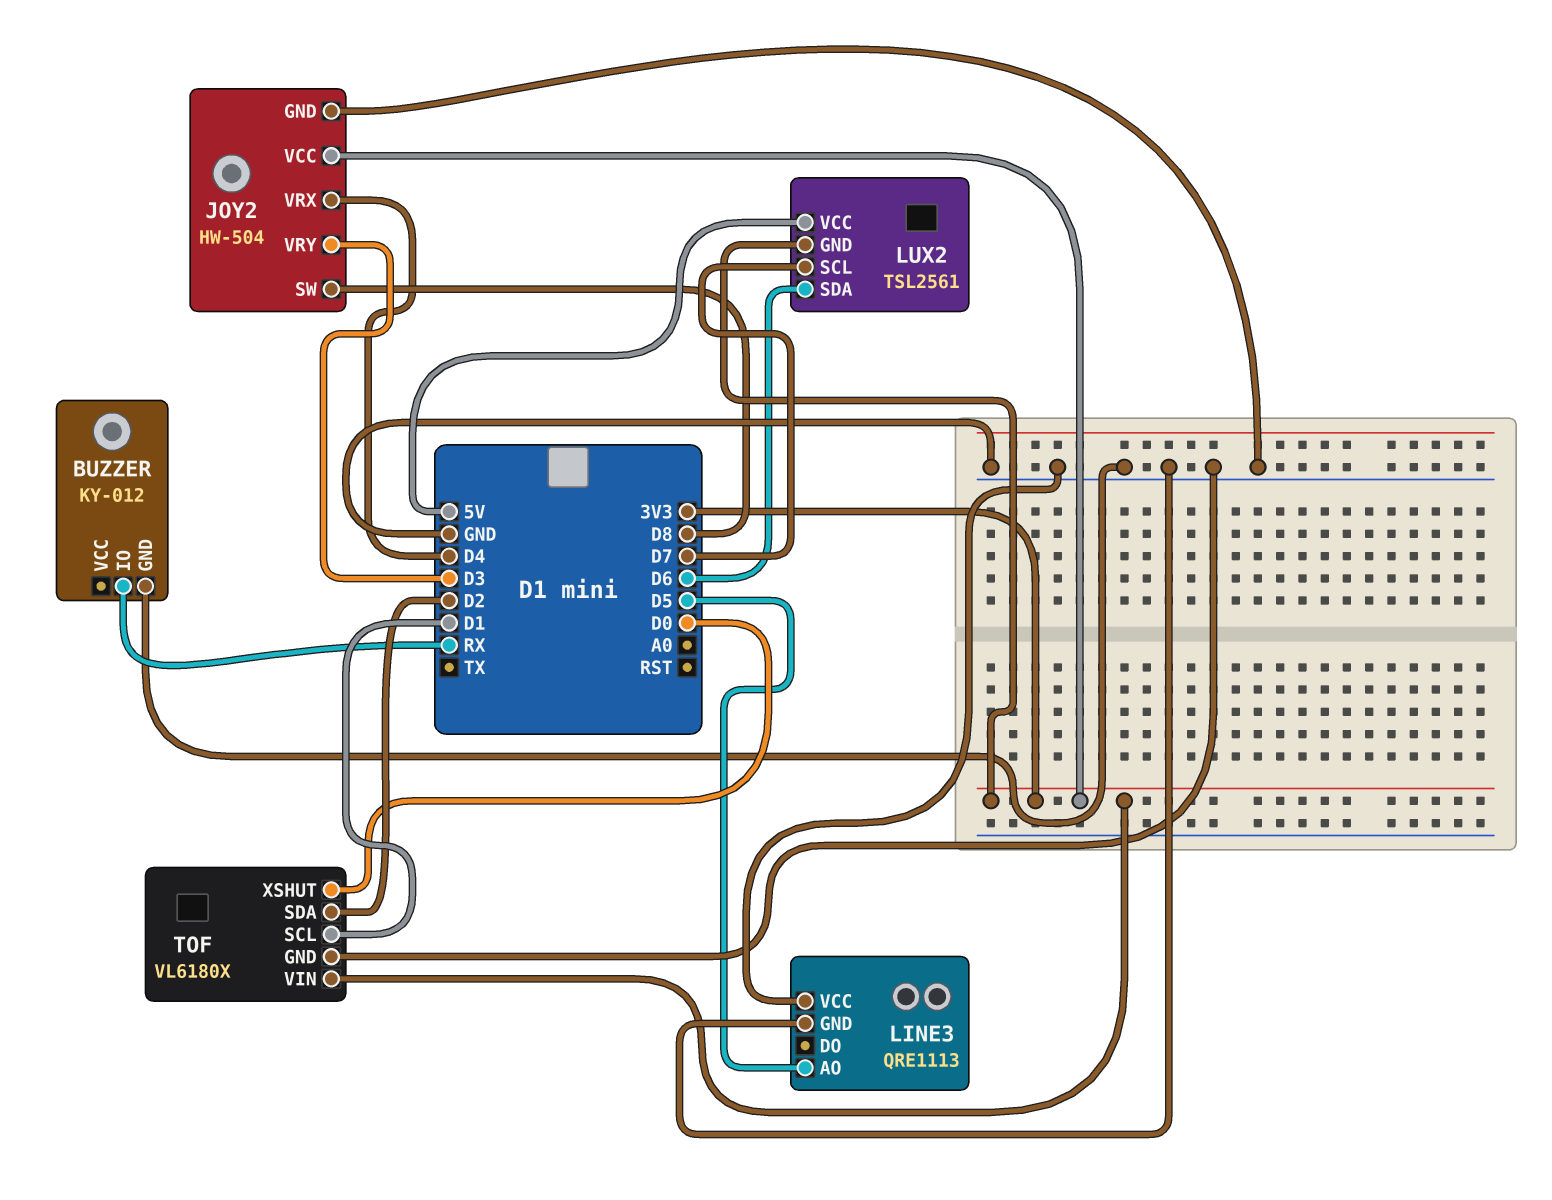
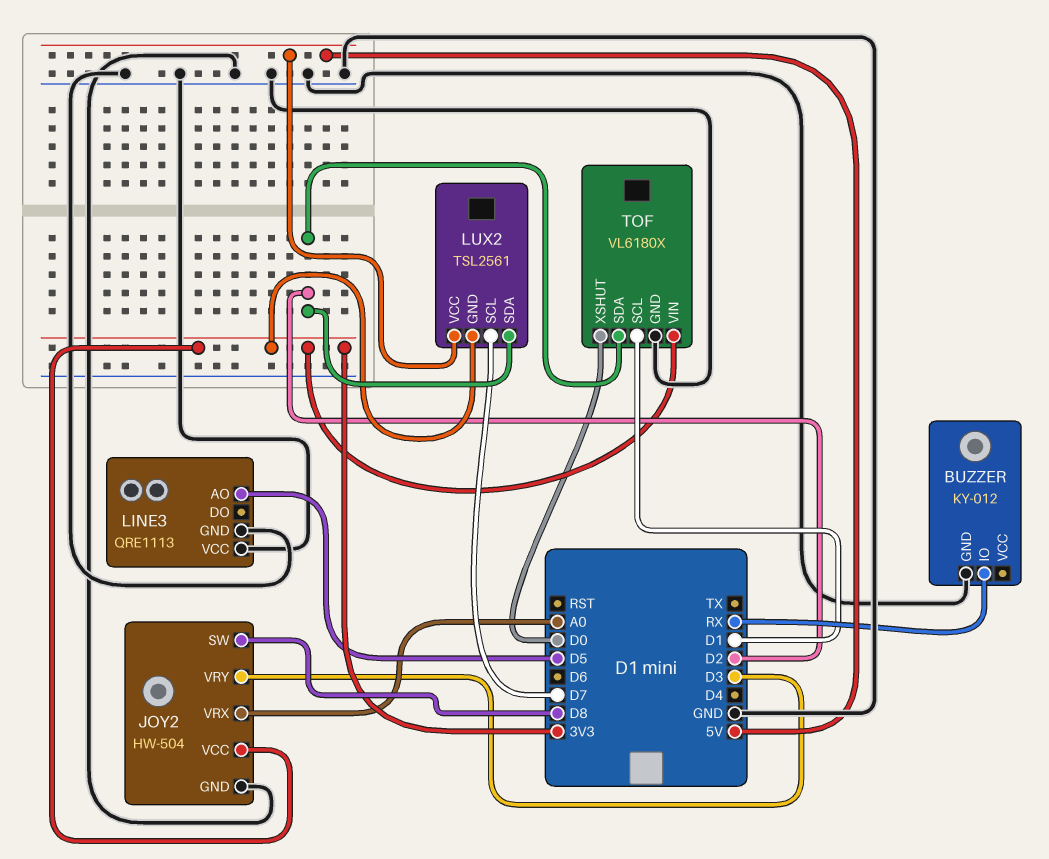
JOY2 pin VRX: D4 -> A0
LUX2 pin SDA: D6 -> D2

